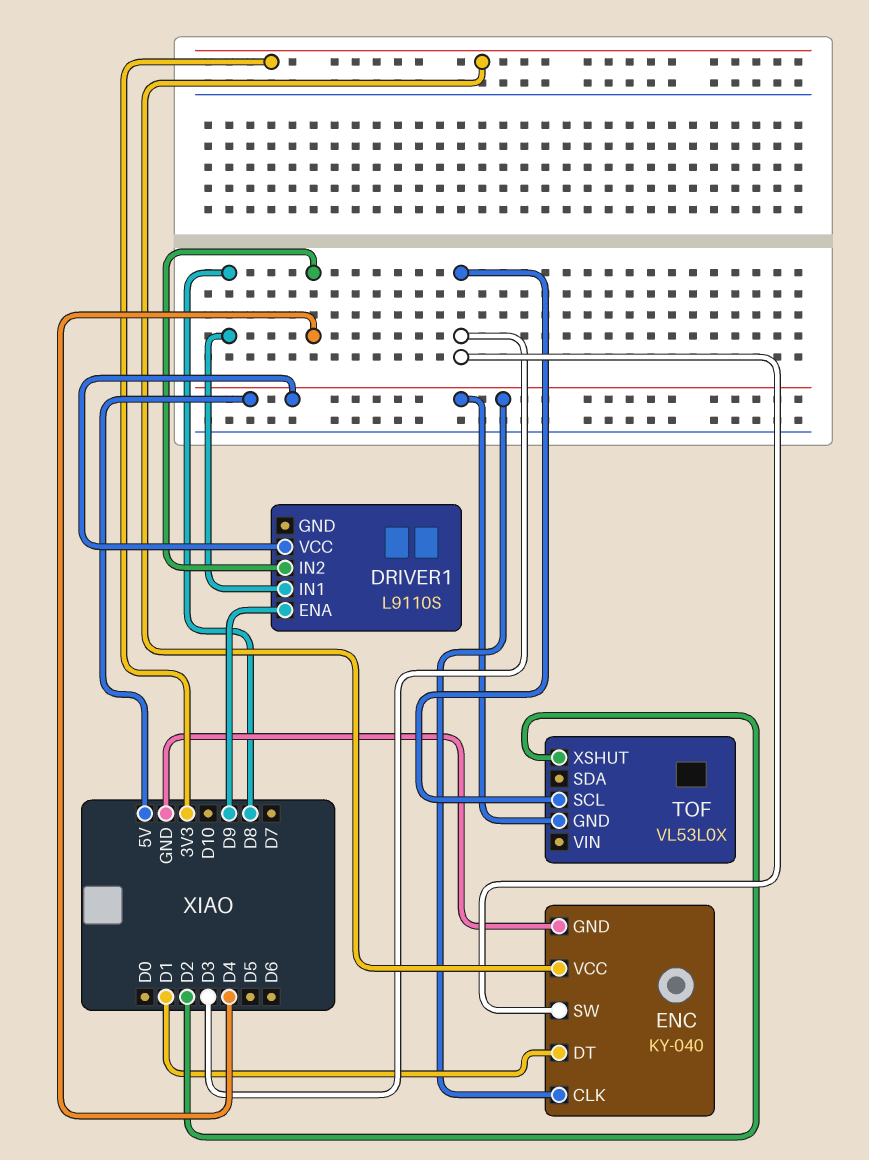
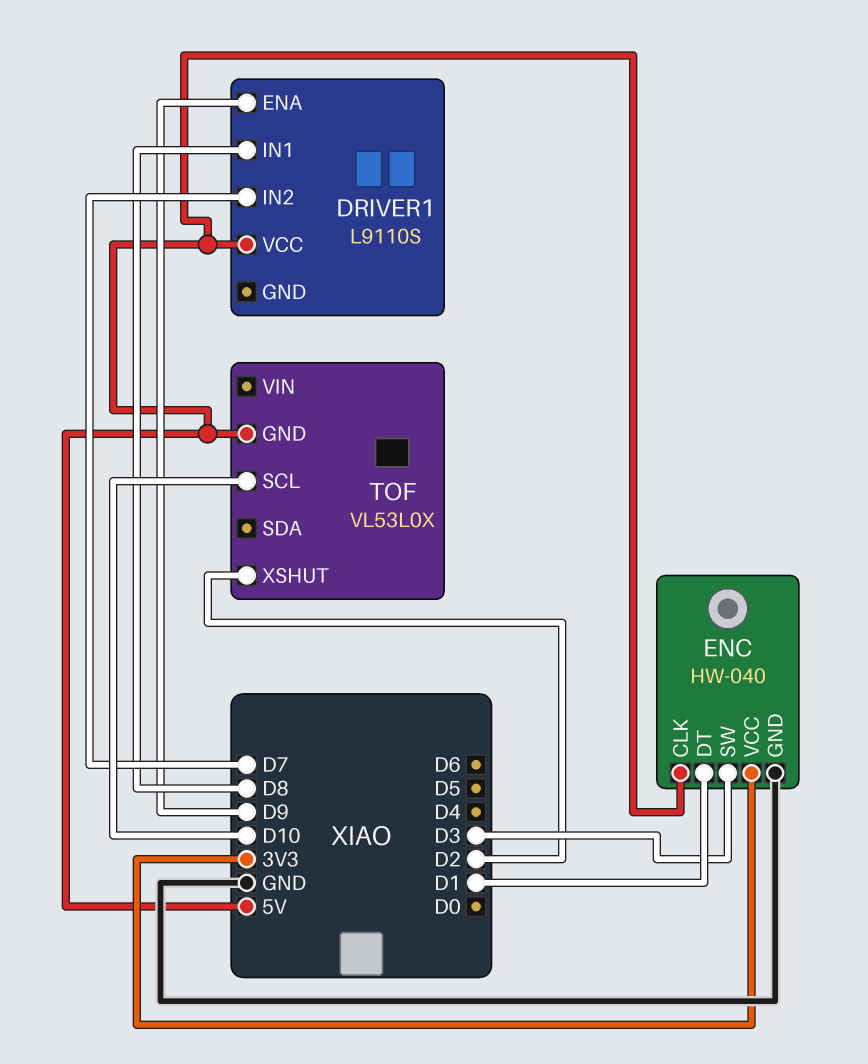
DRIVER1 pin IN2: D4 -> D7
ENC: KY-040 -> HW-040
TOF pin SCL: D3 -> D10

